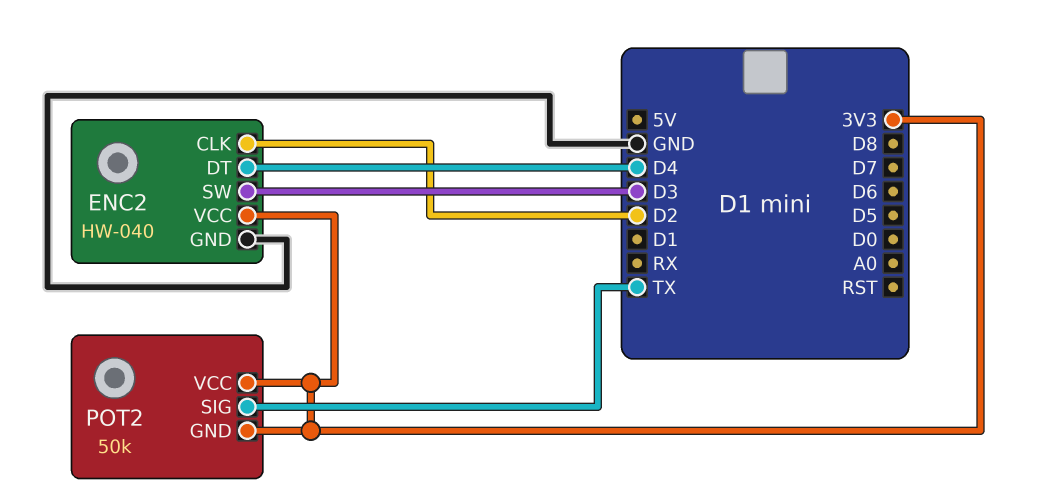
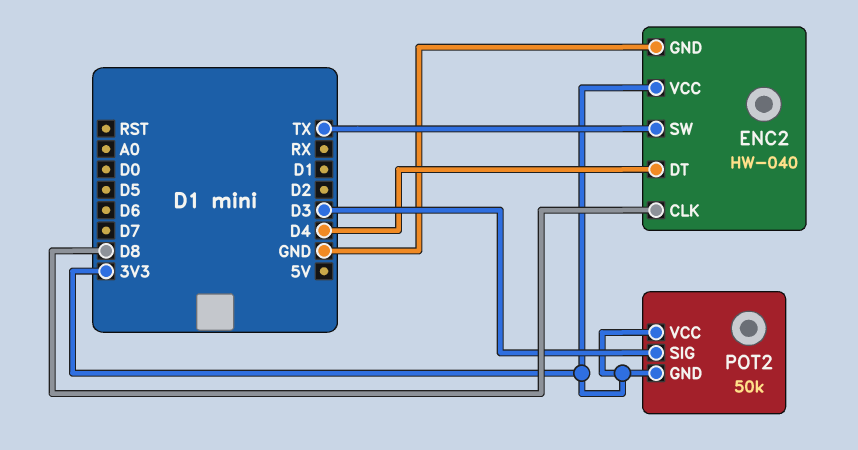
ENC2 pin CLK: D2 -> D8
ENC2 pin SW: D3 -> TX
POT2 pin SIG: TX -> D3

